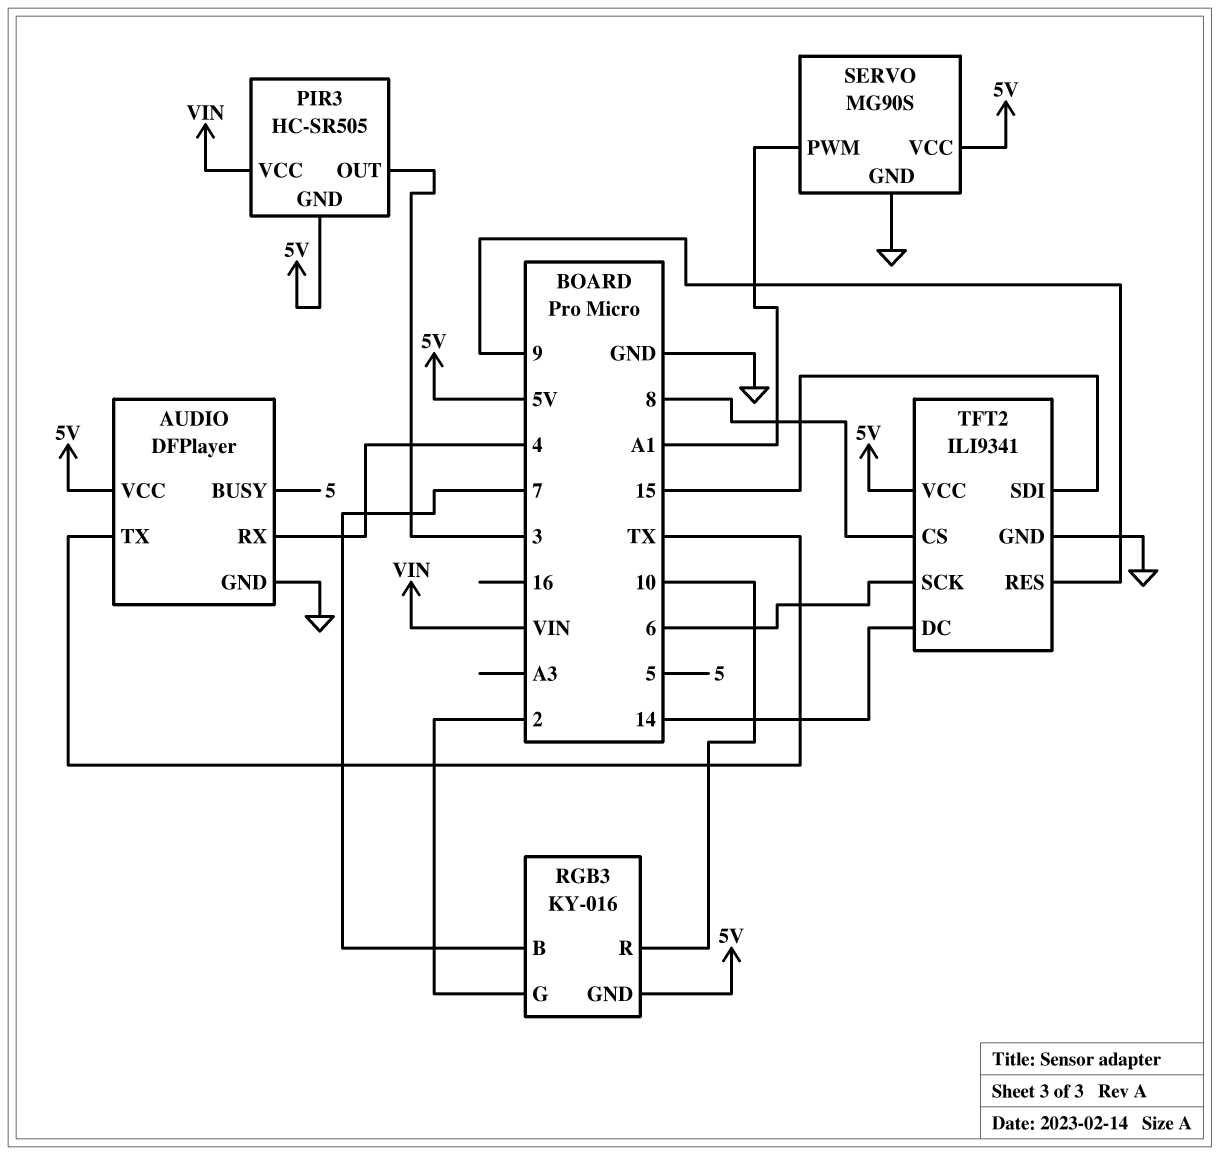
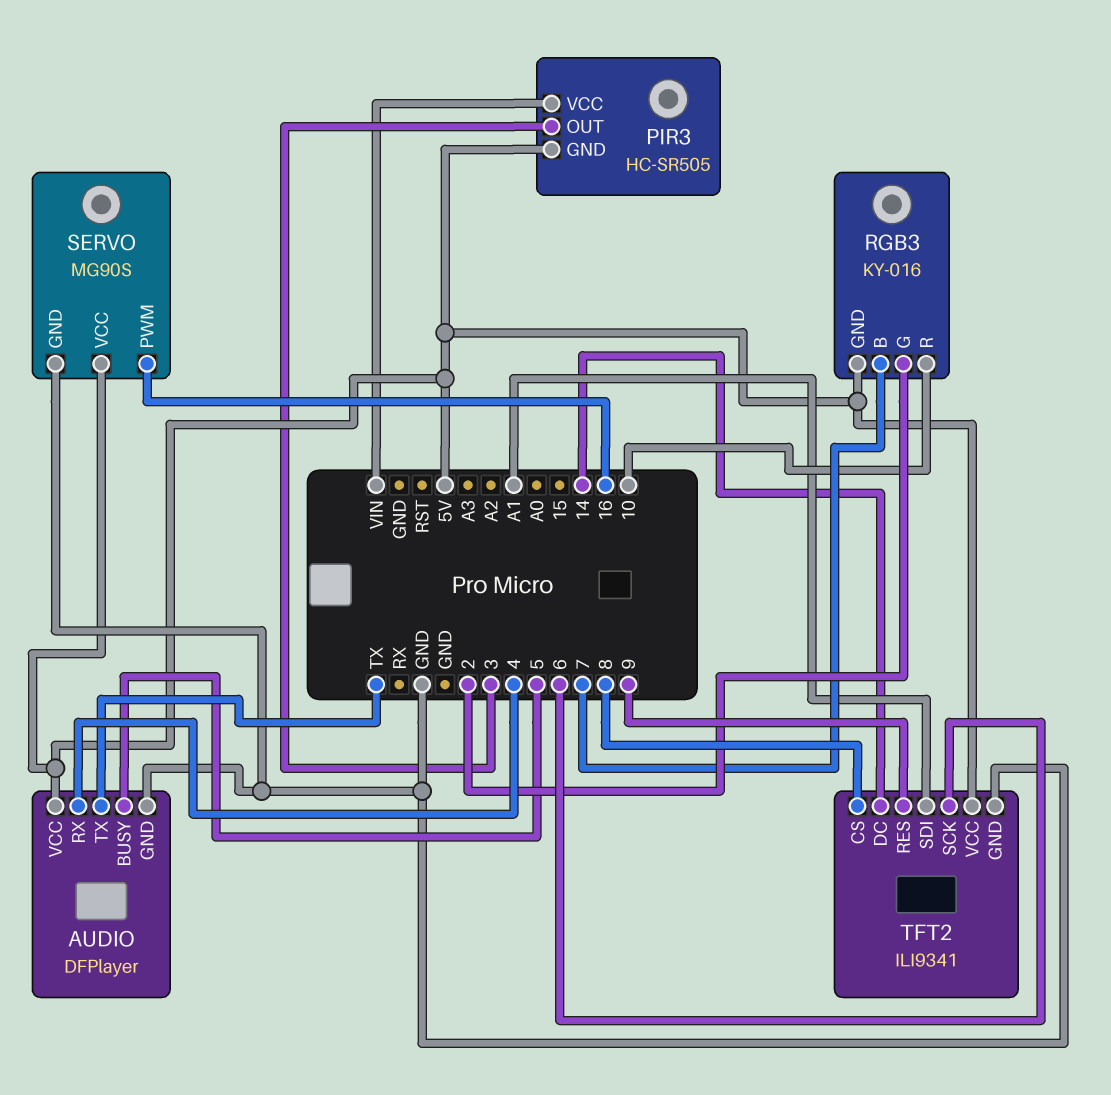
SERVO pin PWM: A1 -> 16
TFT2 pin SDI: 15 -> A1

